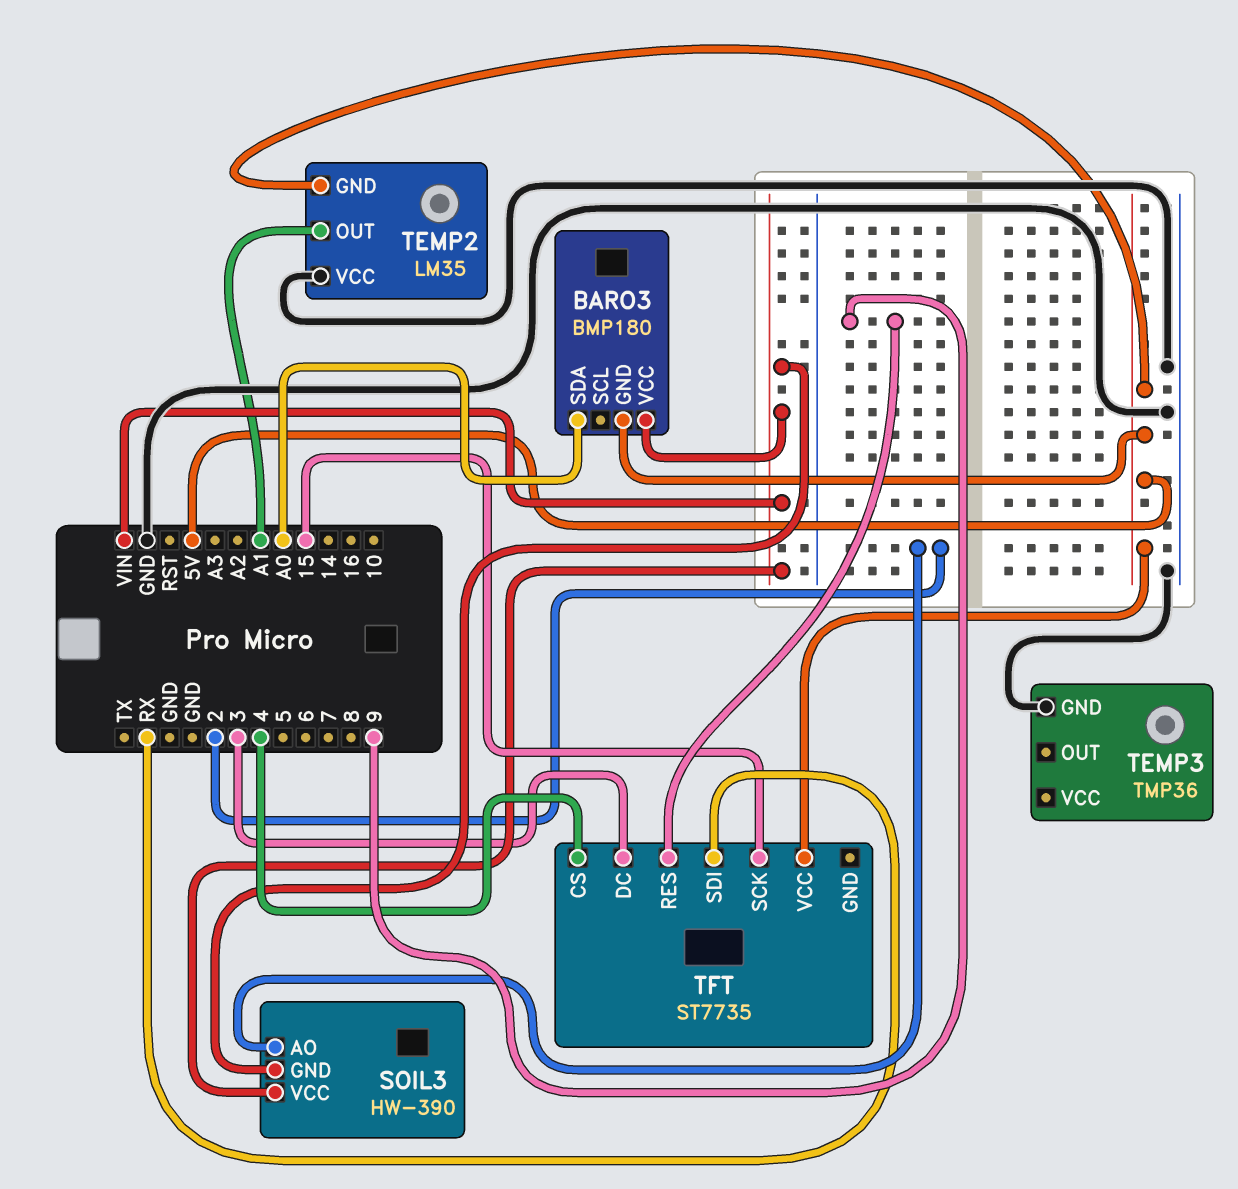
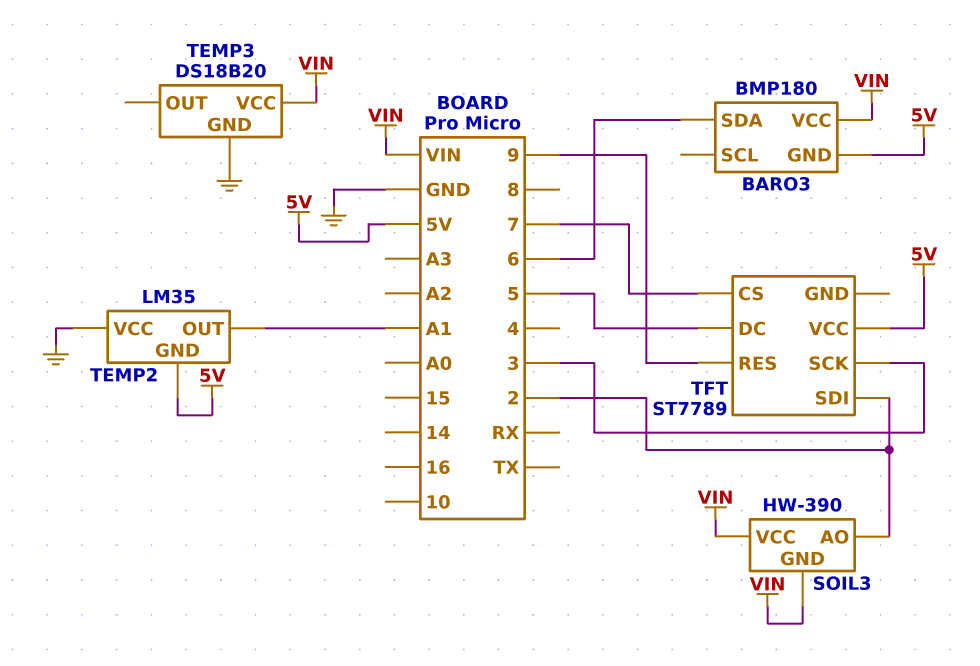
BARO3 pin SDA: A0 -> 6
TEMP3: TMP36 -> DS18B20
TEMP3 pin VCC: none -> VIN
TFT: ST7735 -> ST7789
TFT pin CS: 4 -> 7
TFT pin DC: 3 -> 5
TFT pin SCK: 15 -> 3
TFT pin SDI: RX -> 2

